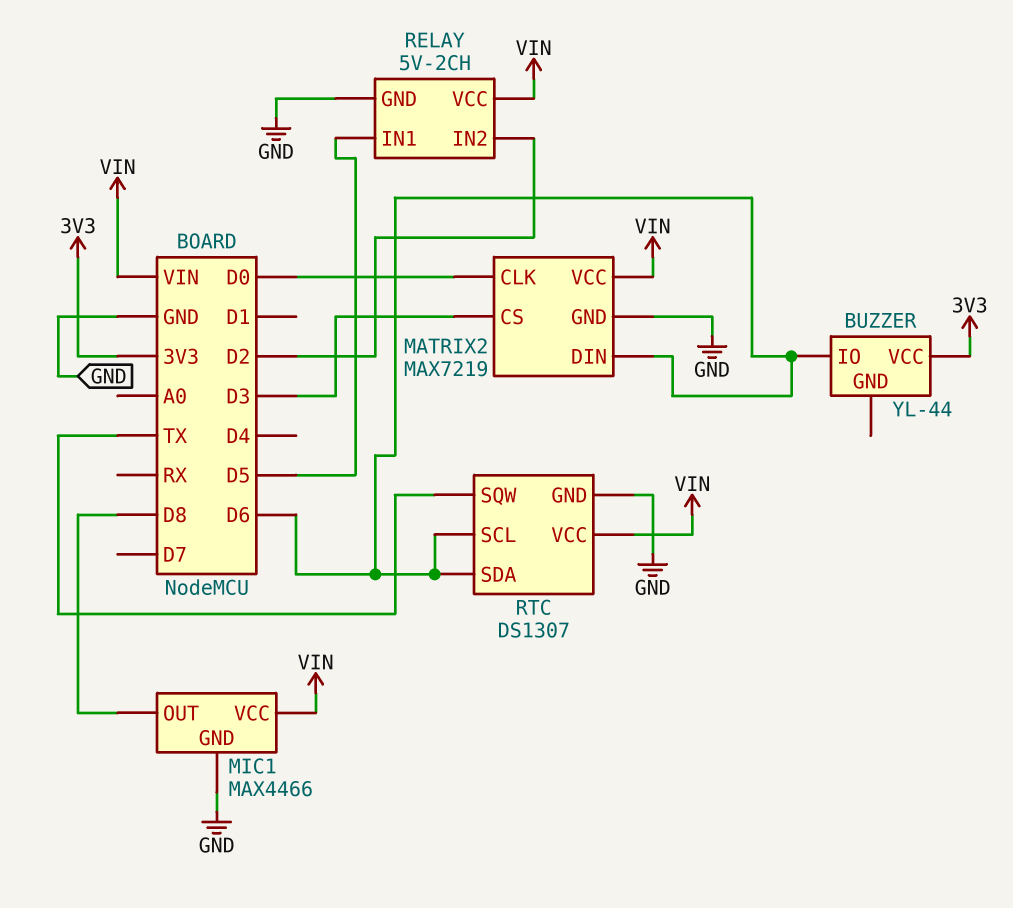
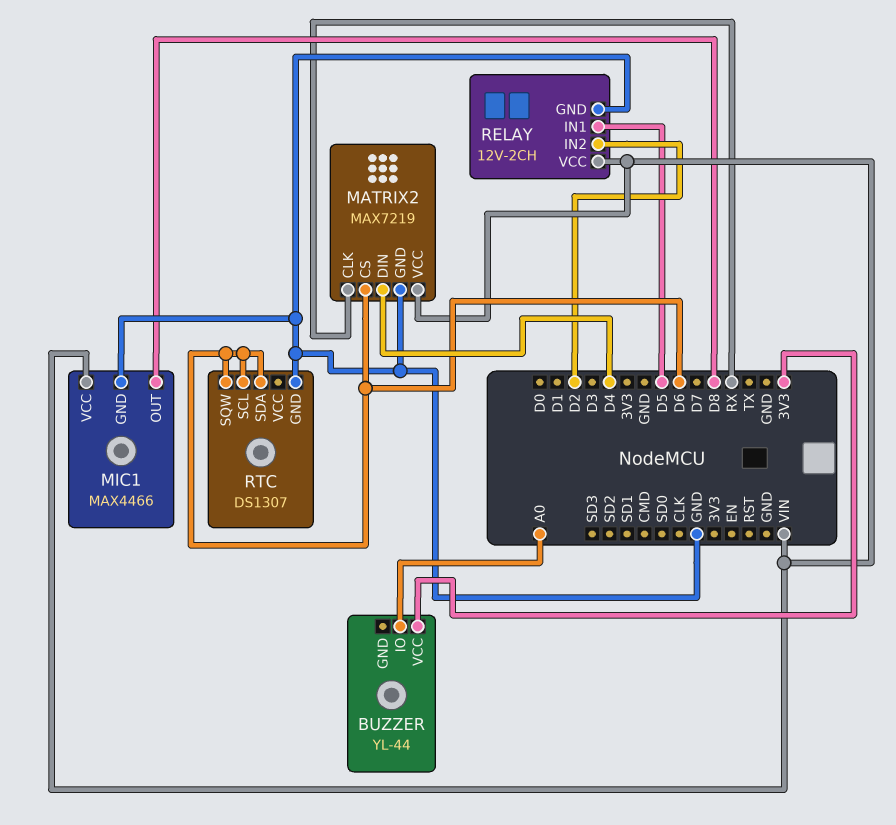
BUZZER pin IO: D6 -> A0
MATRIX2 pin CLK: D0 -> RX
MATRIX2 pin CS: D3 -> D6
MATRIX2 pin DIN: D6 -> D4
RELAY: 5V-2CH -> 12V-2CH
RTC pin SQW: TX -> D6
RTC pin VCC: VIN -> none

